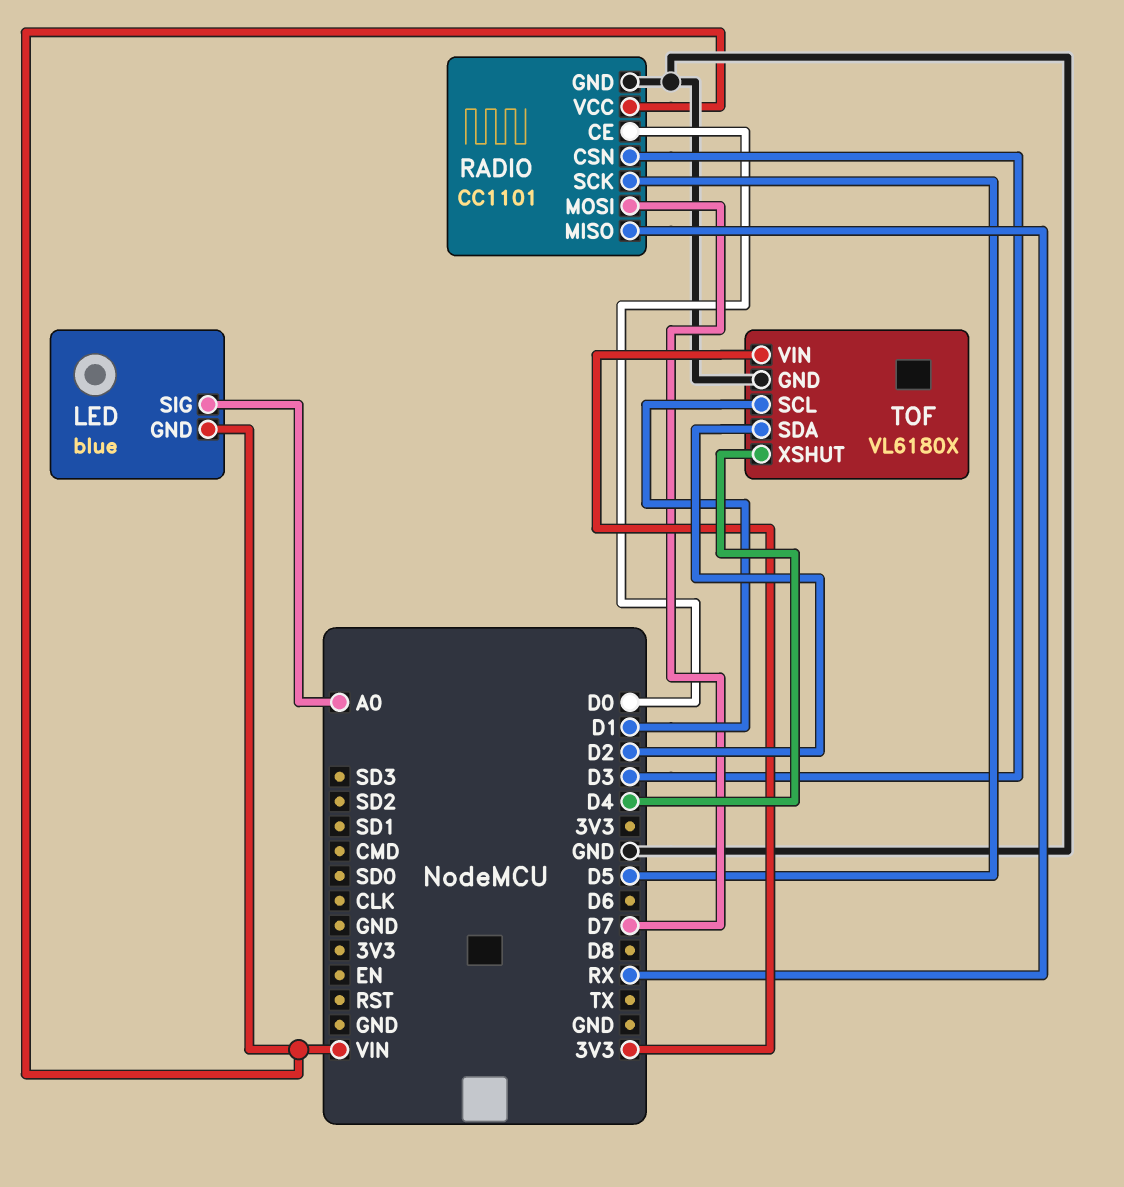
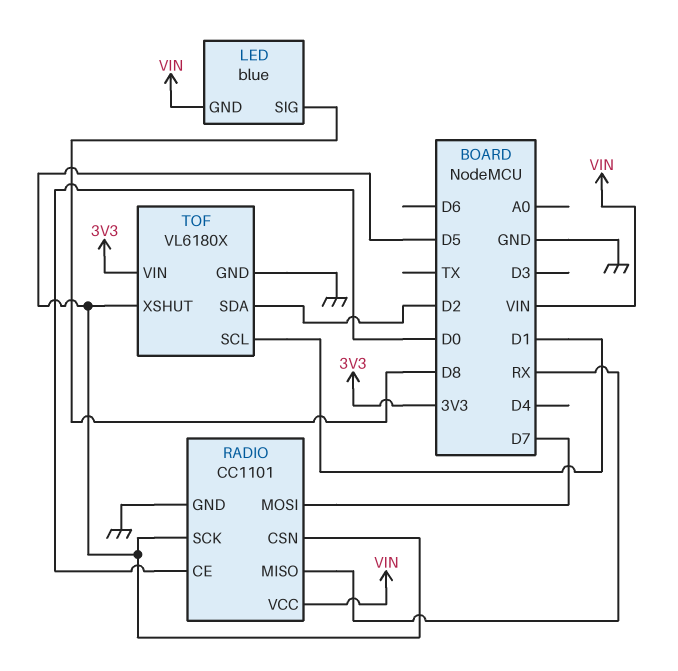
LED pin SIG: A0 -> D8
RADIO pin CSN: D3 -> D5
TOF pin XSHUT: D4 -> D5

